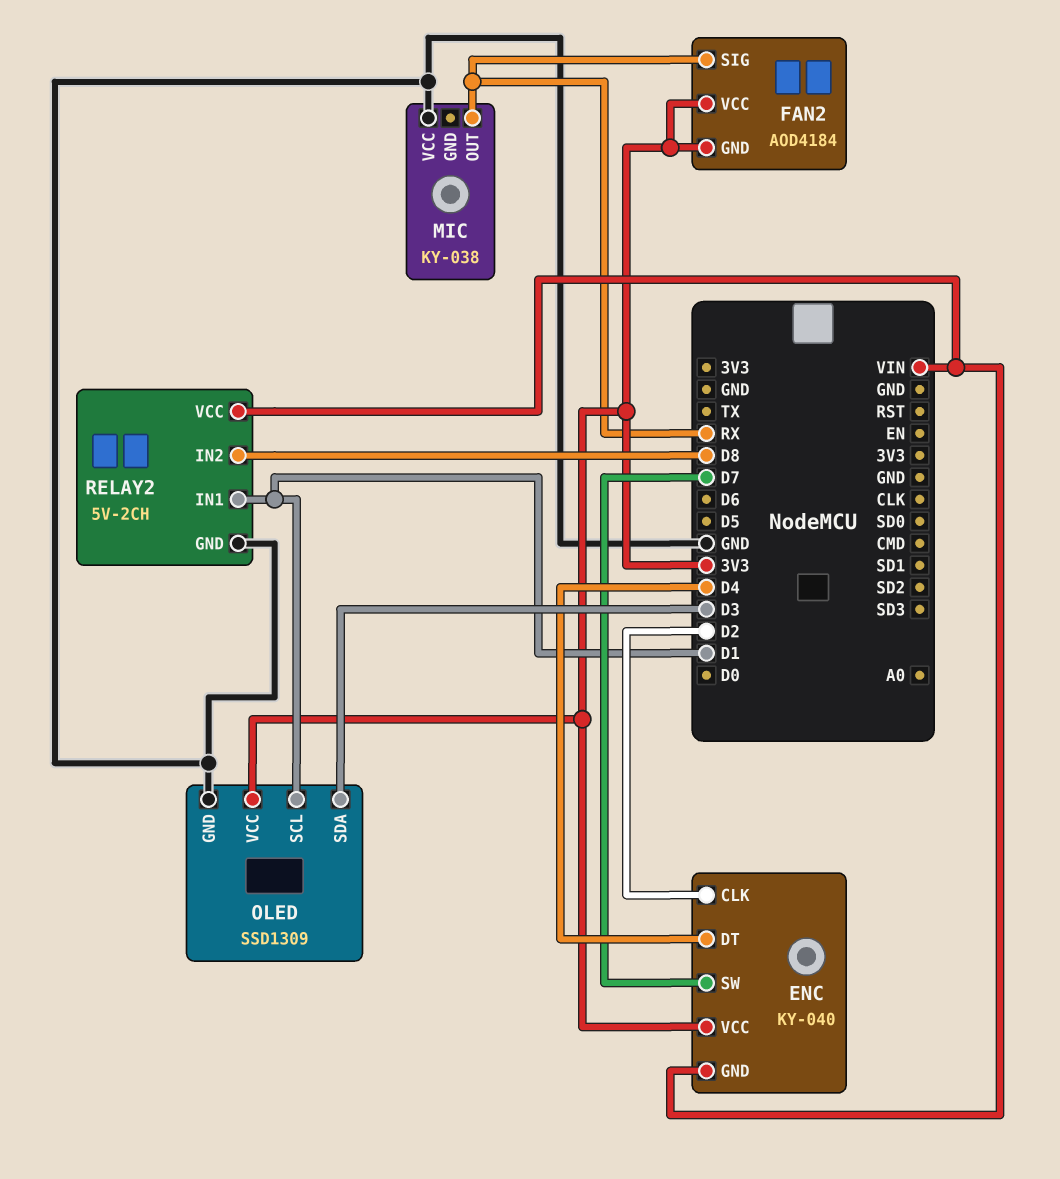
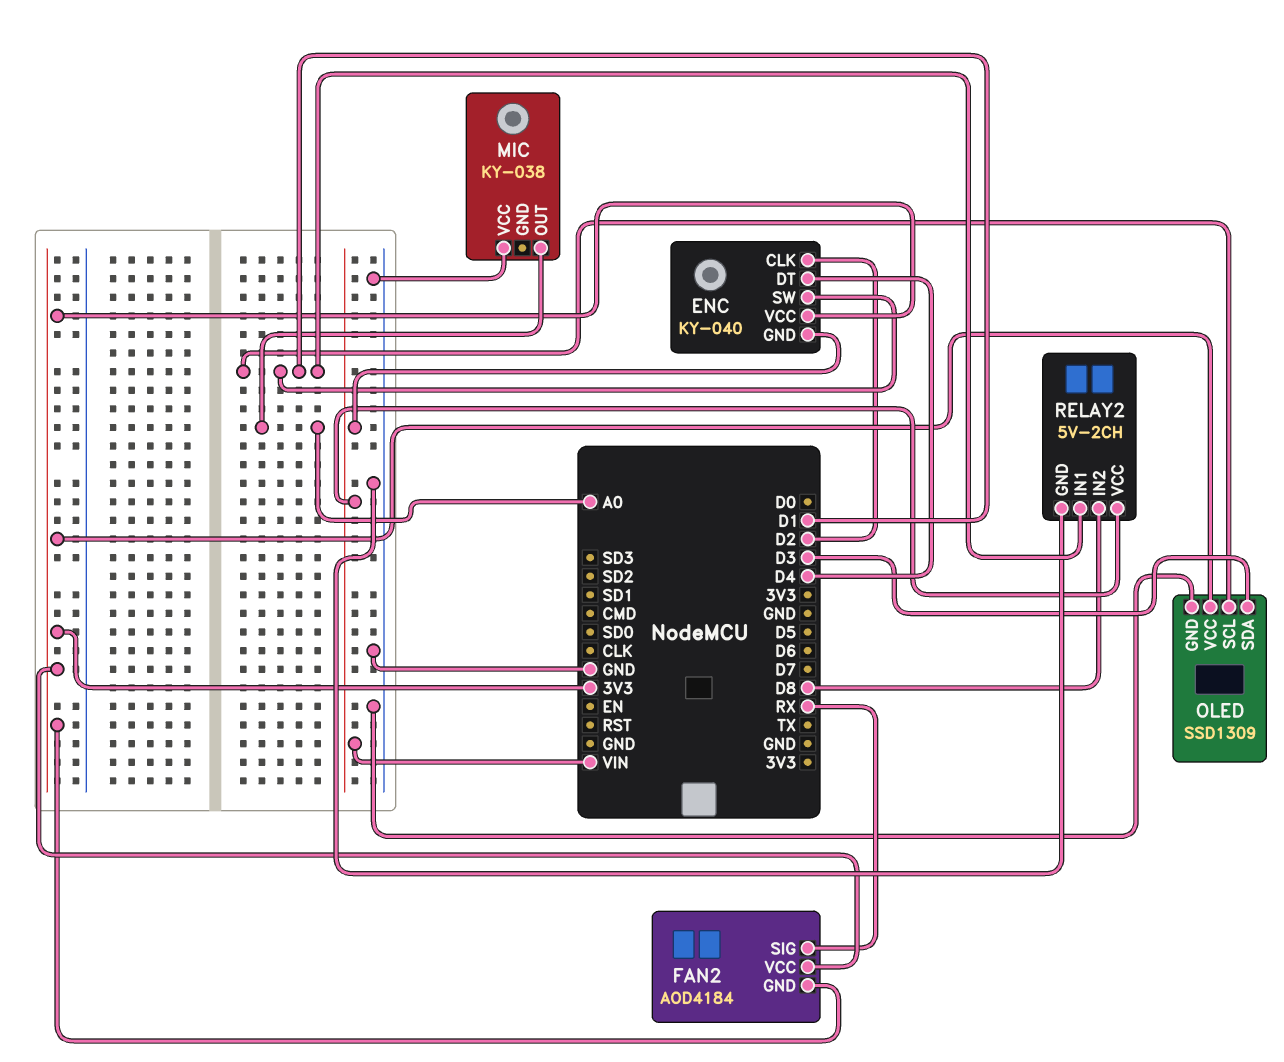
ENC pin SW: D7 -> D1
MIC pin OUT: RX -> A0

